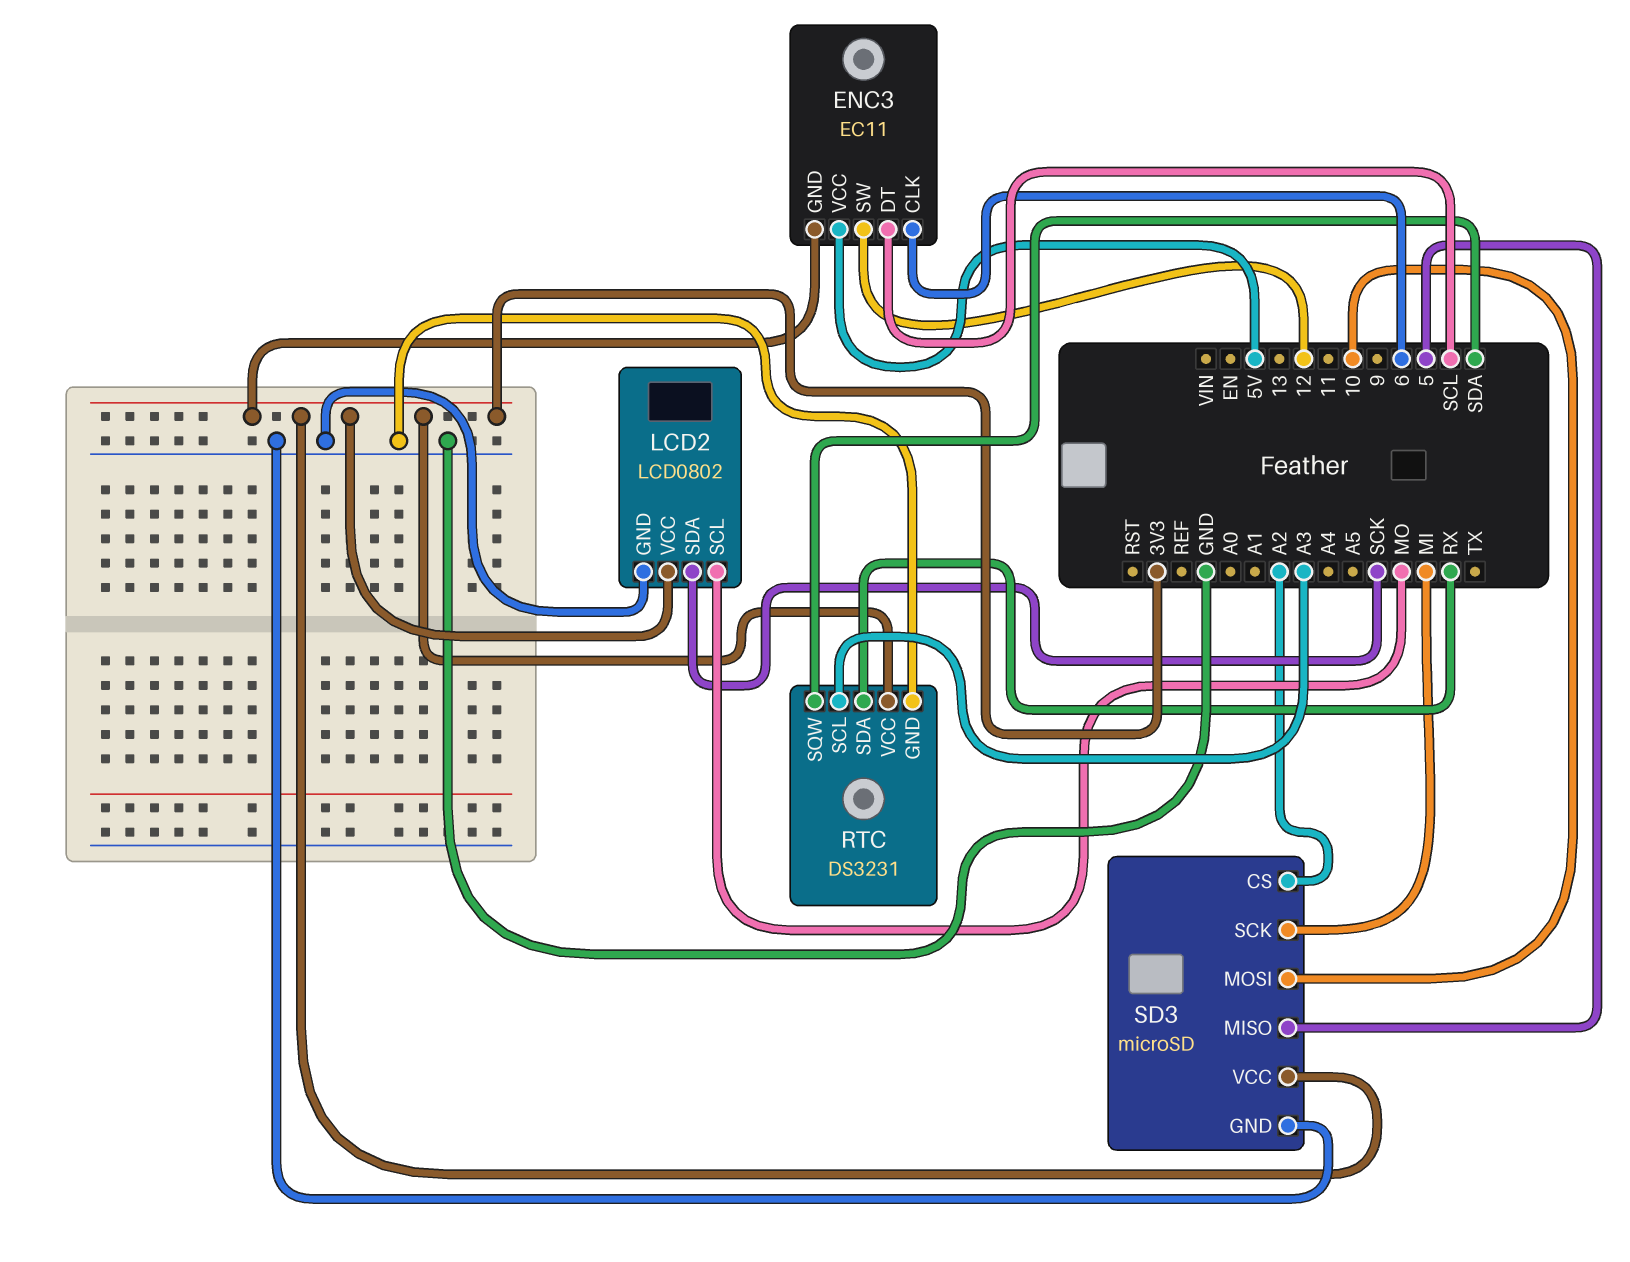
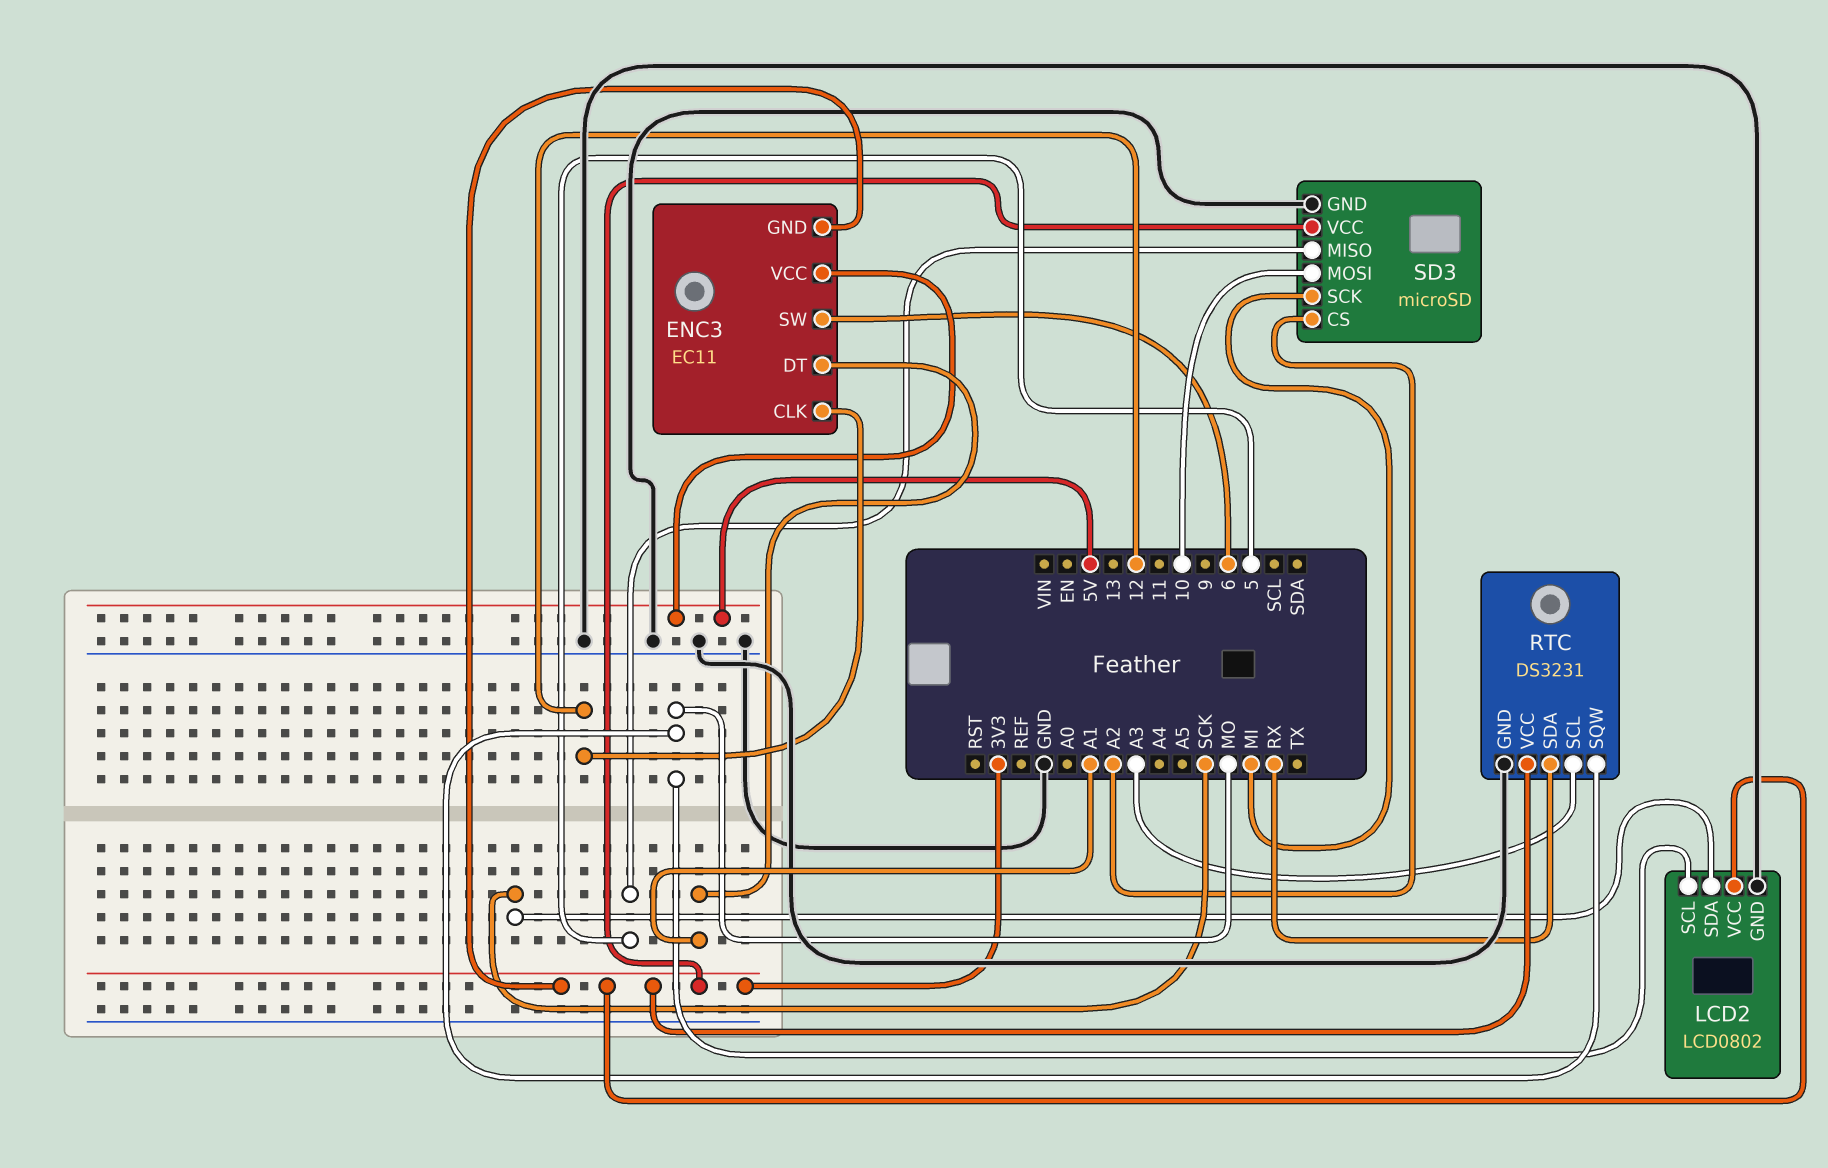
ENC3 pin CLK: 6 -> 12
ENC3 pin DT: SCL -> A1
ENC3 pin SW: 12 -> 6
RTC pin SQW: SDA -> MO

